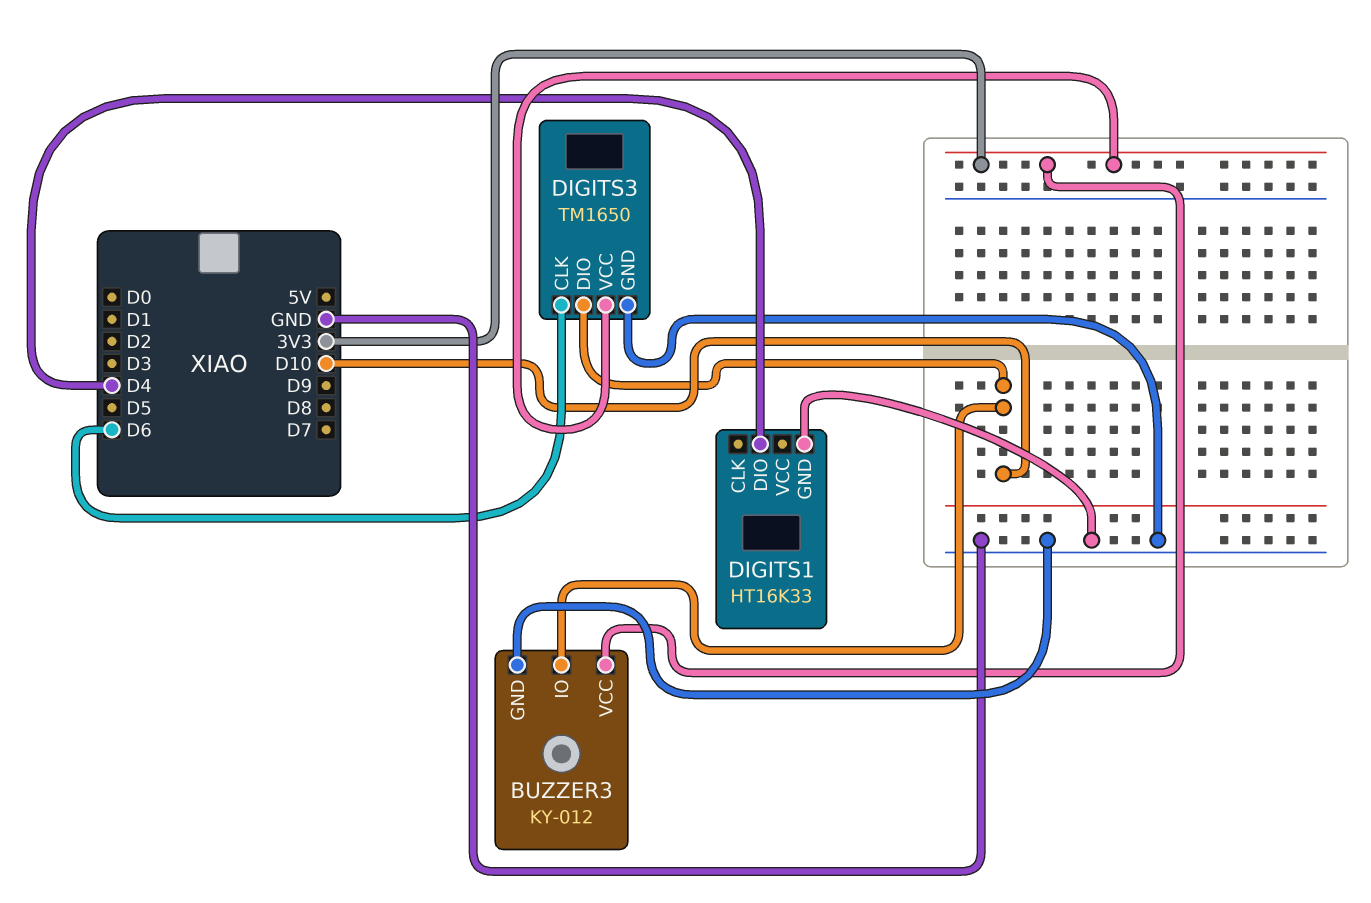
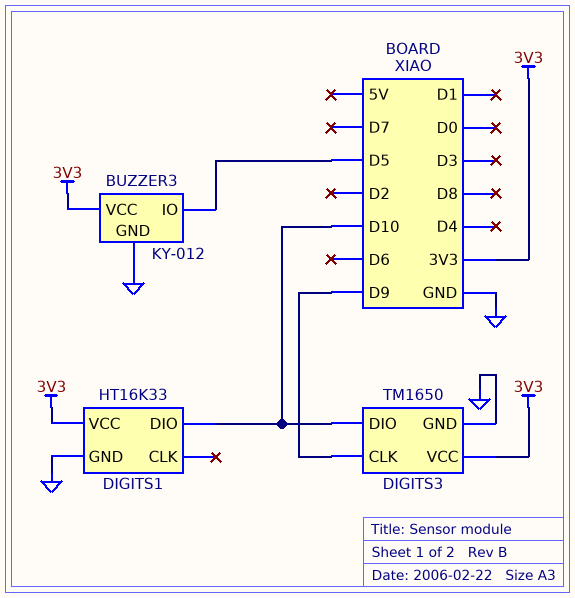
BUZZER3 pin IO: D10 -> D5
DIGITS1 pin DIO: D4 -> D10
DIGITS1 pin VCC: none -> 3V3
DIGITS3 pin CLK: D6 -> D9

